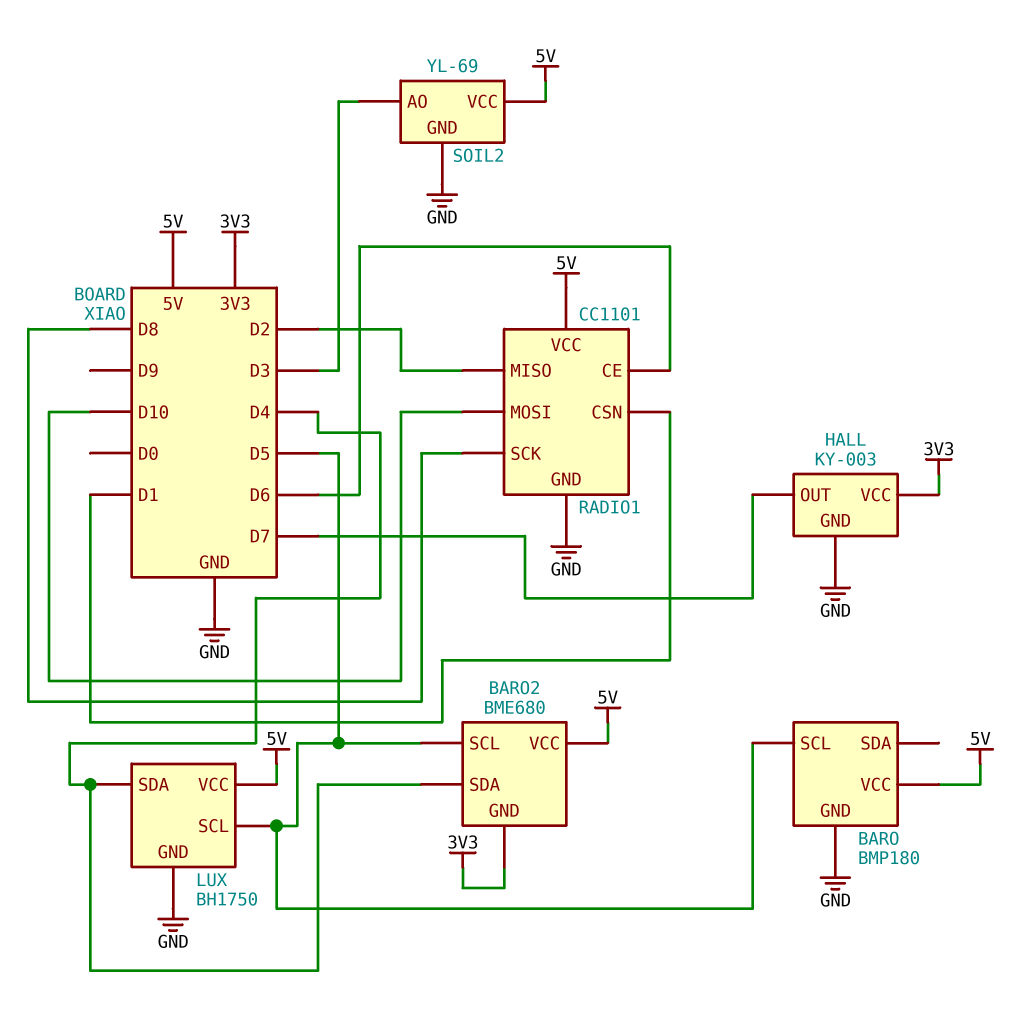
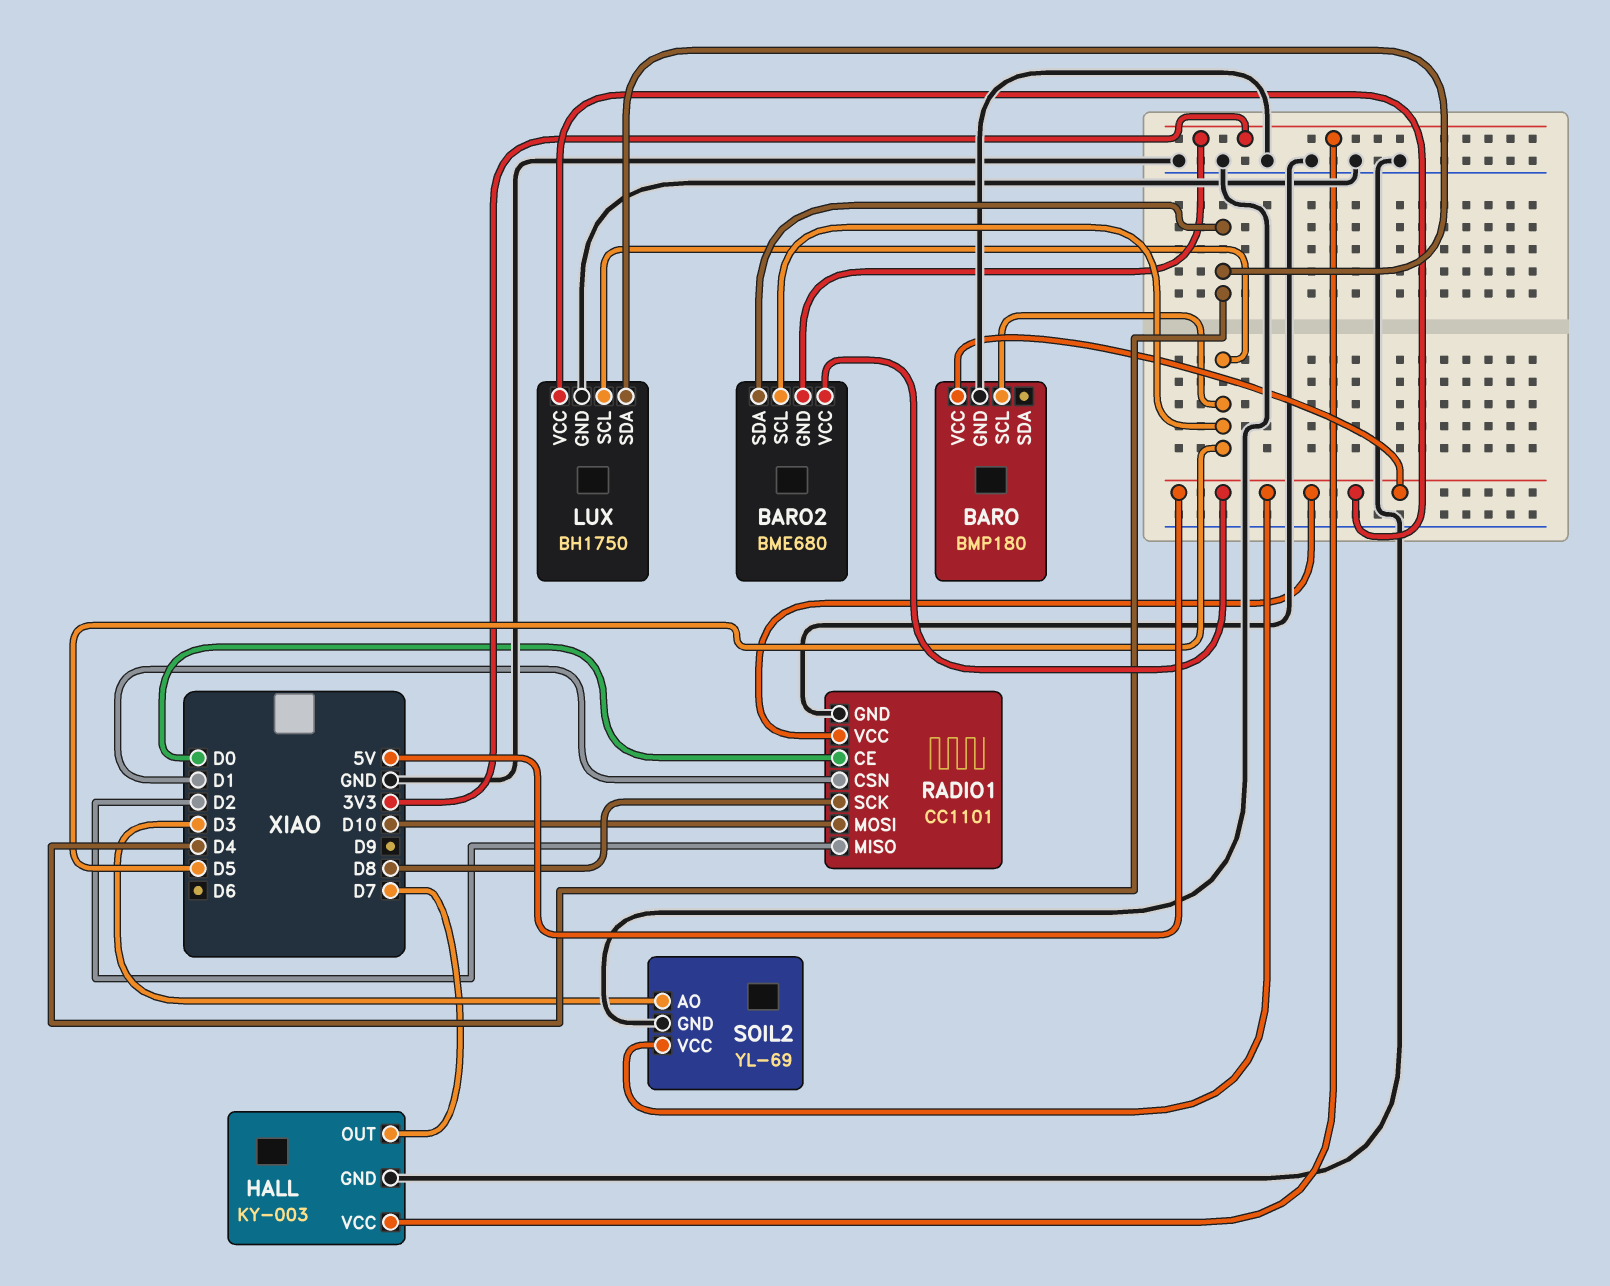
RADIO1 pin CE: D6 -> D0

